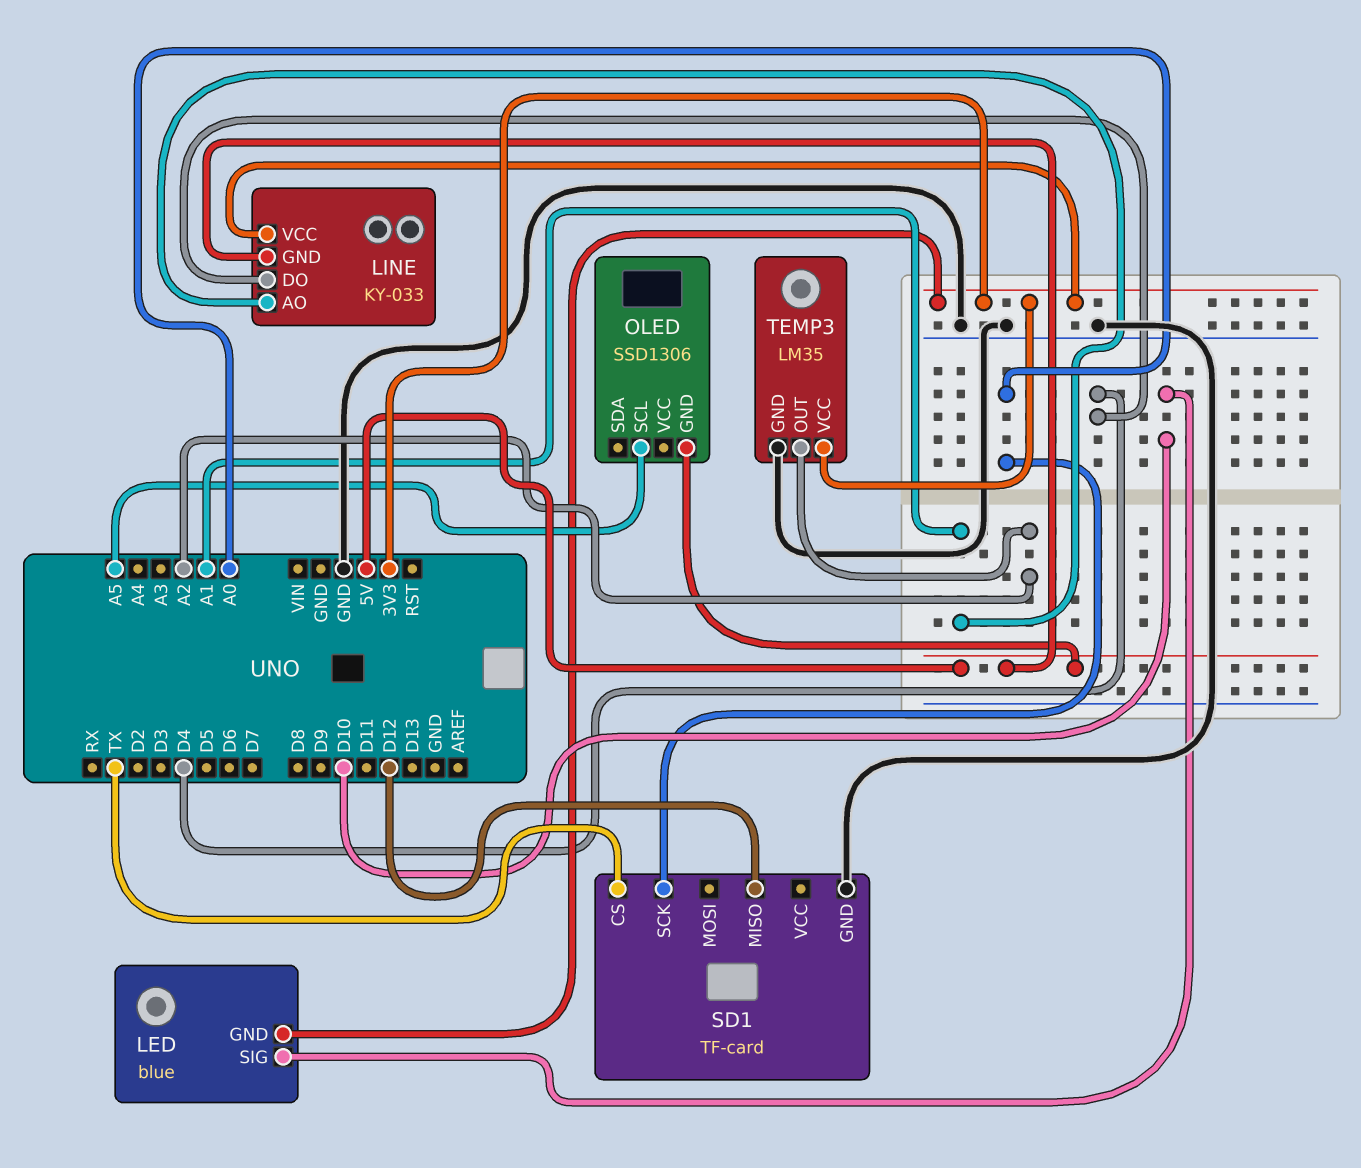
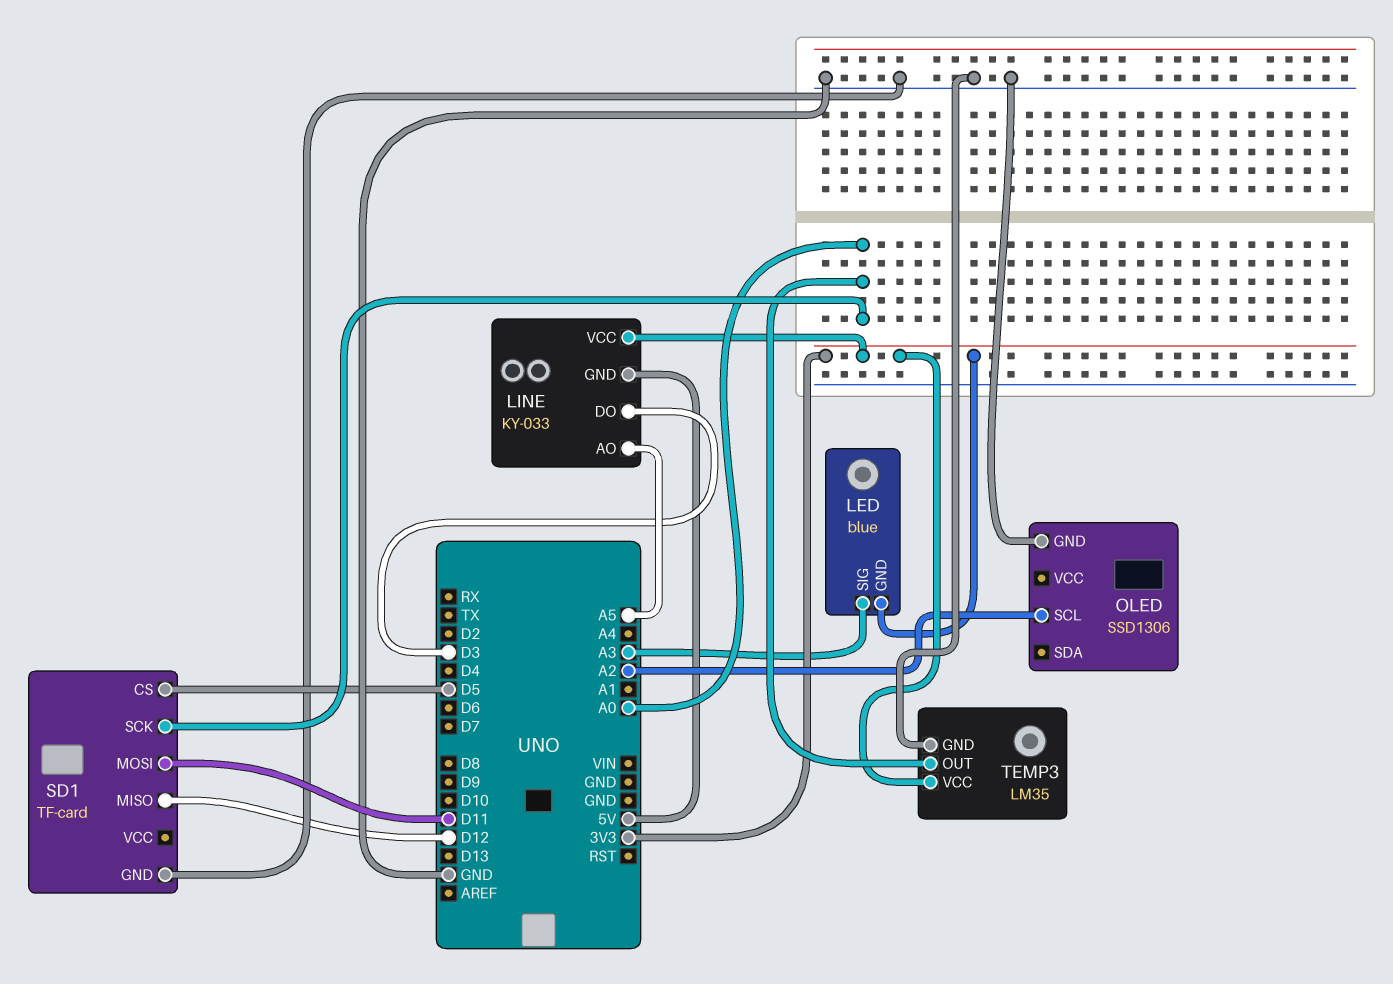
LED pin SIG: D10 -> A3
LINE pin AO: A1 -> A5
LINE pin DO: D4 -> D3
OLED pin GND: 5V -> GND
OLED pin SCL: A5 -> A2
SD1 pin CS: TX -> D5
SD1 pin MOSI: none -> D11
TEMP3 pin OUT: A2 -> A0

